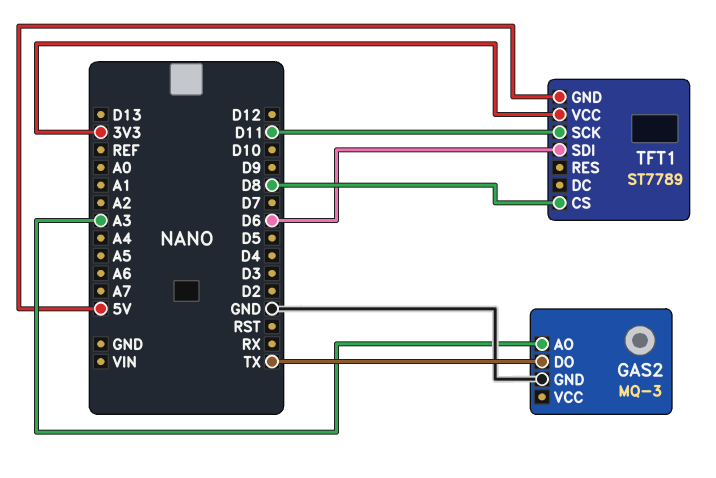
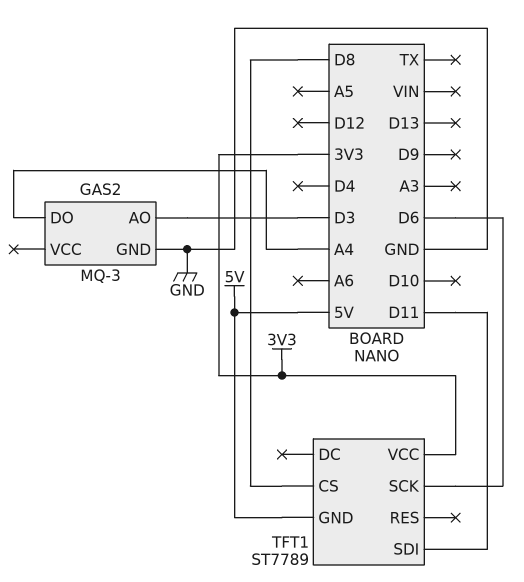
GAS2 pin AO: A3 -> D3
GAS2 pin DO: TX -> A4
TFT1 pin SCK: D11 -> D6
TFT1 pin SDI: D6 -> D11

